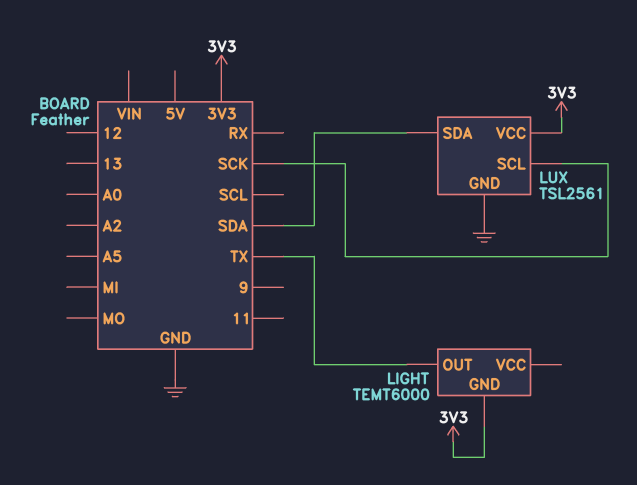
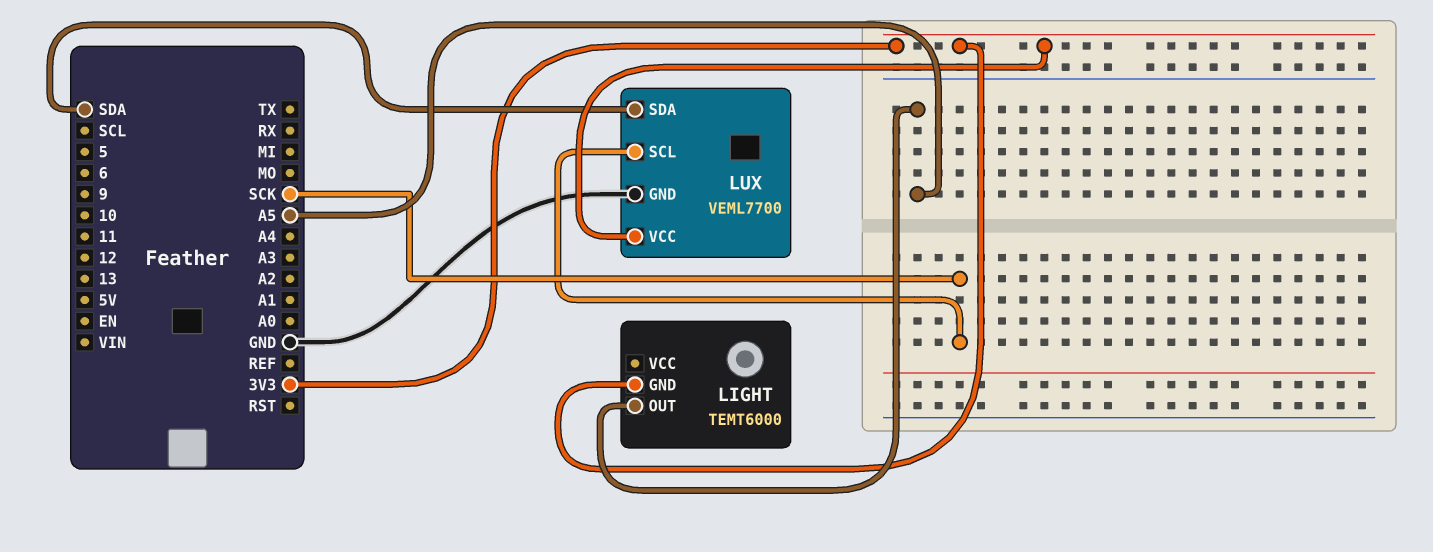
LIGHT pin OUT: TX -> A5
LUX: TSL2561 -> VEML7700

